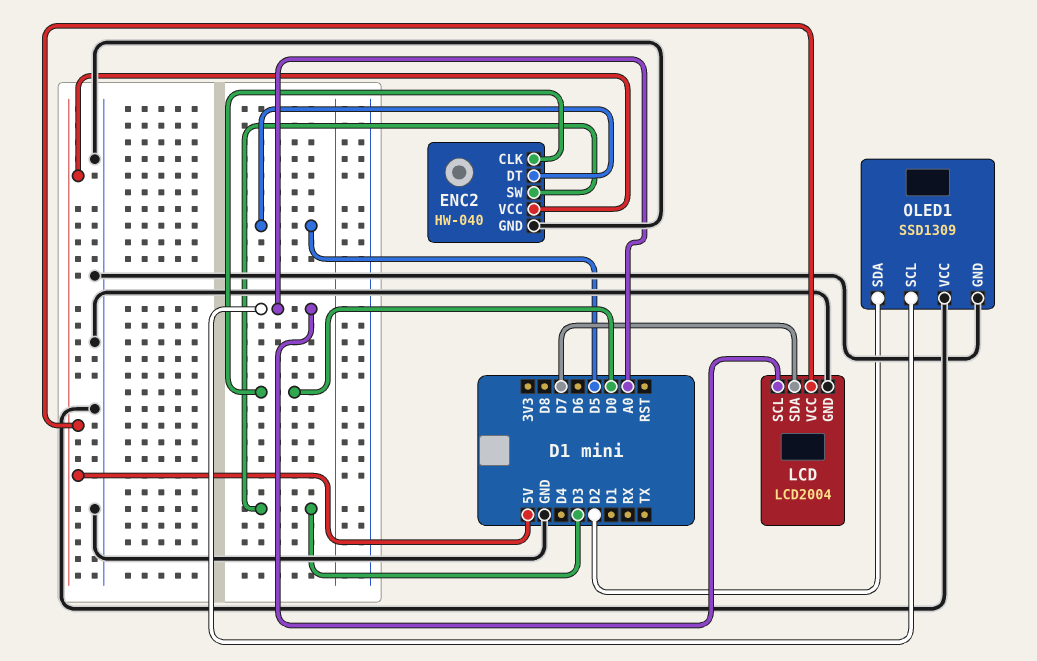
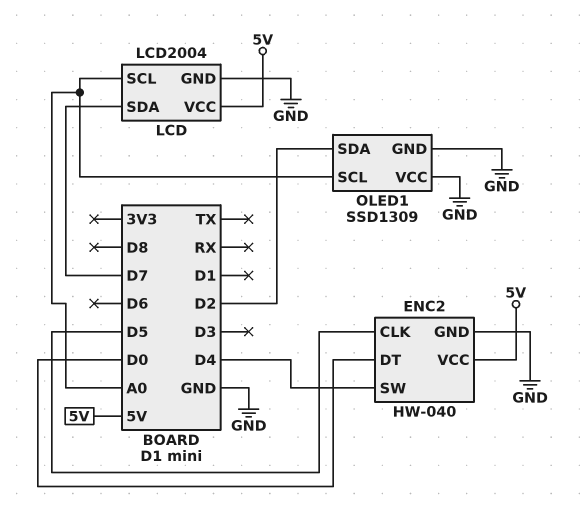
ENC2 pin CLK: D0 -> D5
ENC2 pin DT: D5 -> D0
ENC2 pin SW: D3 -> D4

